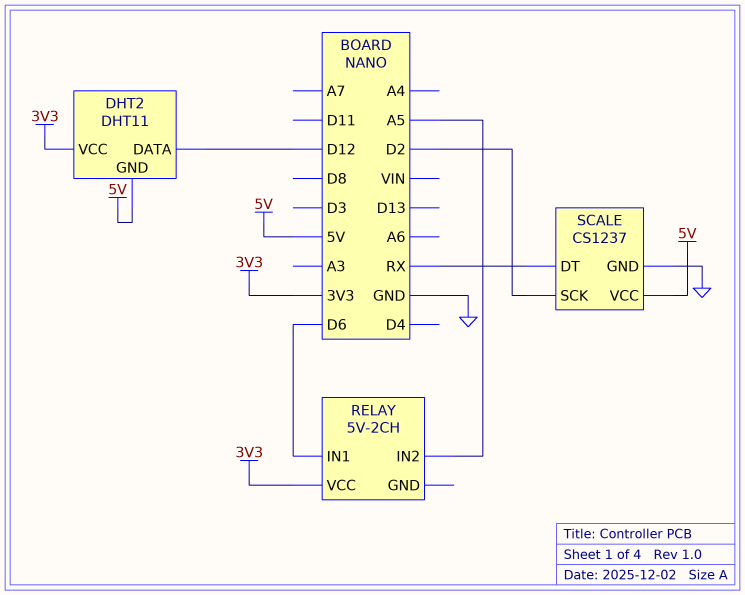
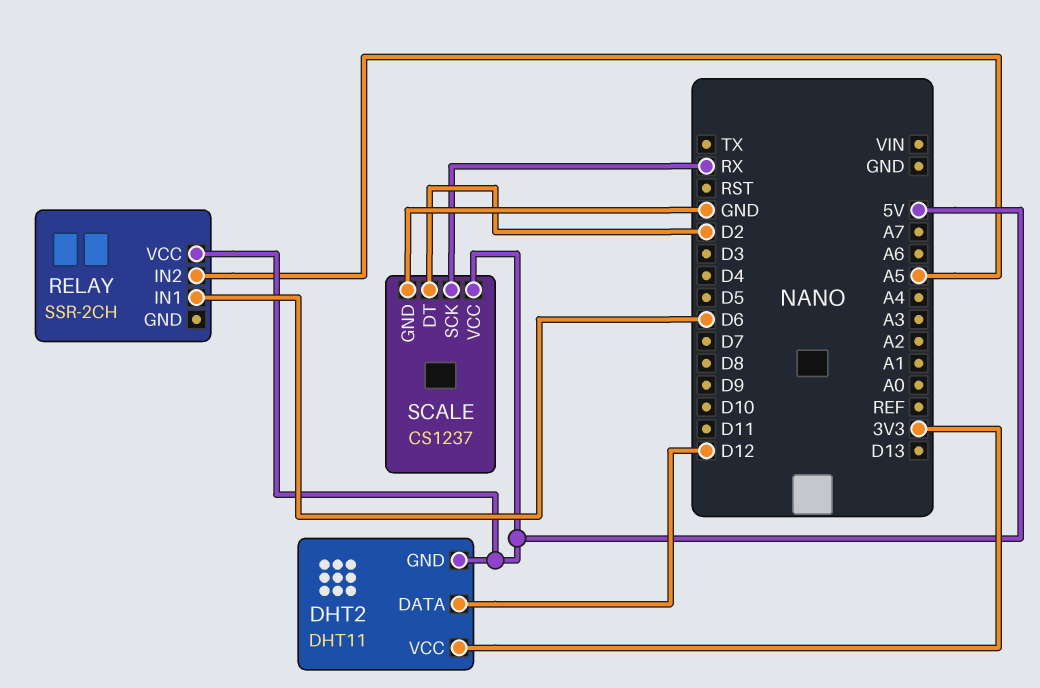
RELAY: 5V-2CH -> SSR-2CH
RELAY pin VCC: 3V3 -> 5V
SCALE pin DT: RX -> D2
SCALE pin SCK: D2 -> RX

